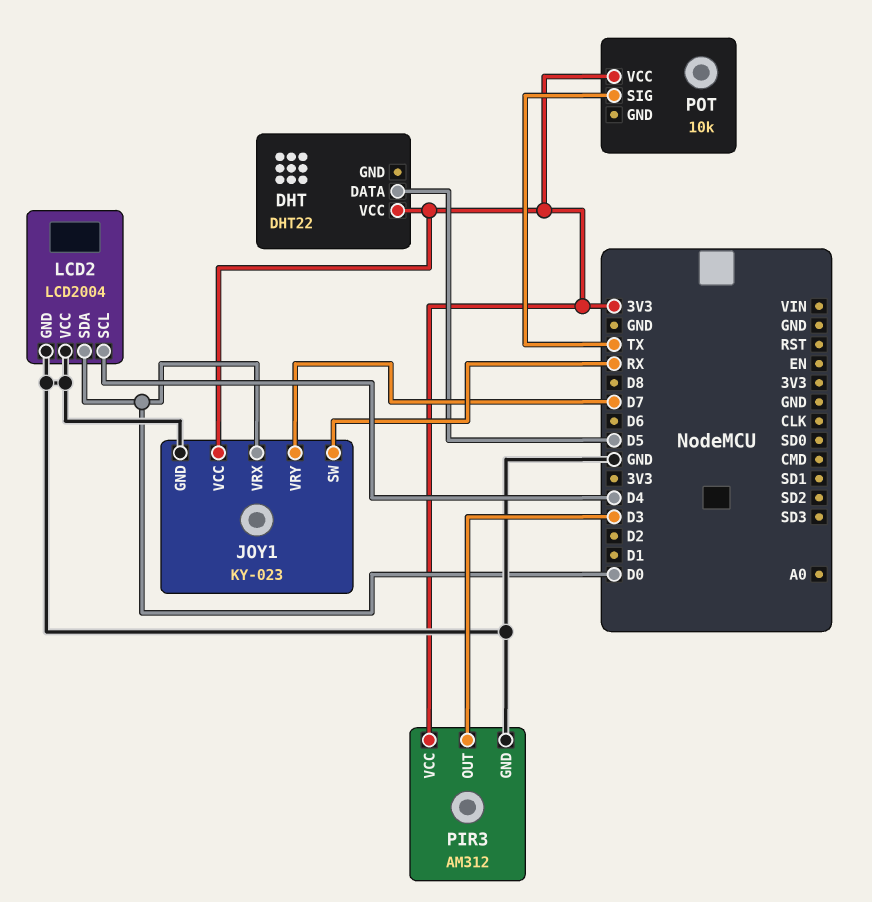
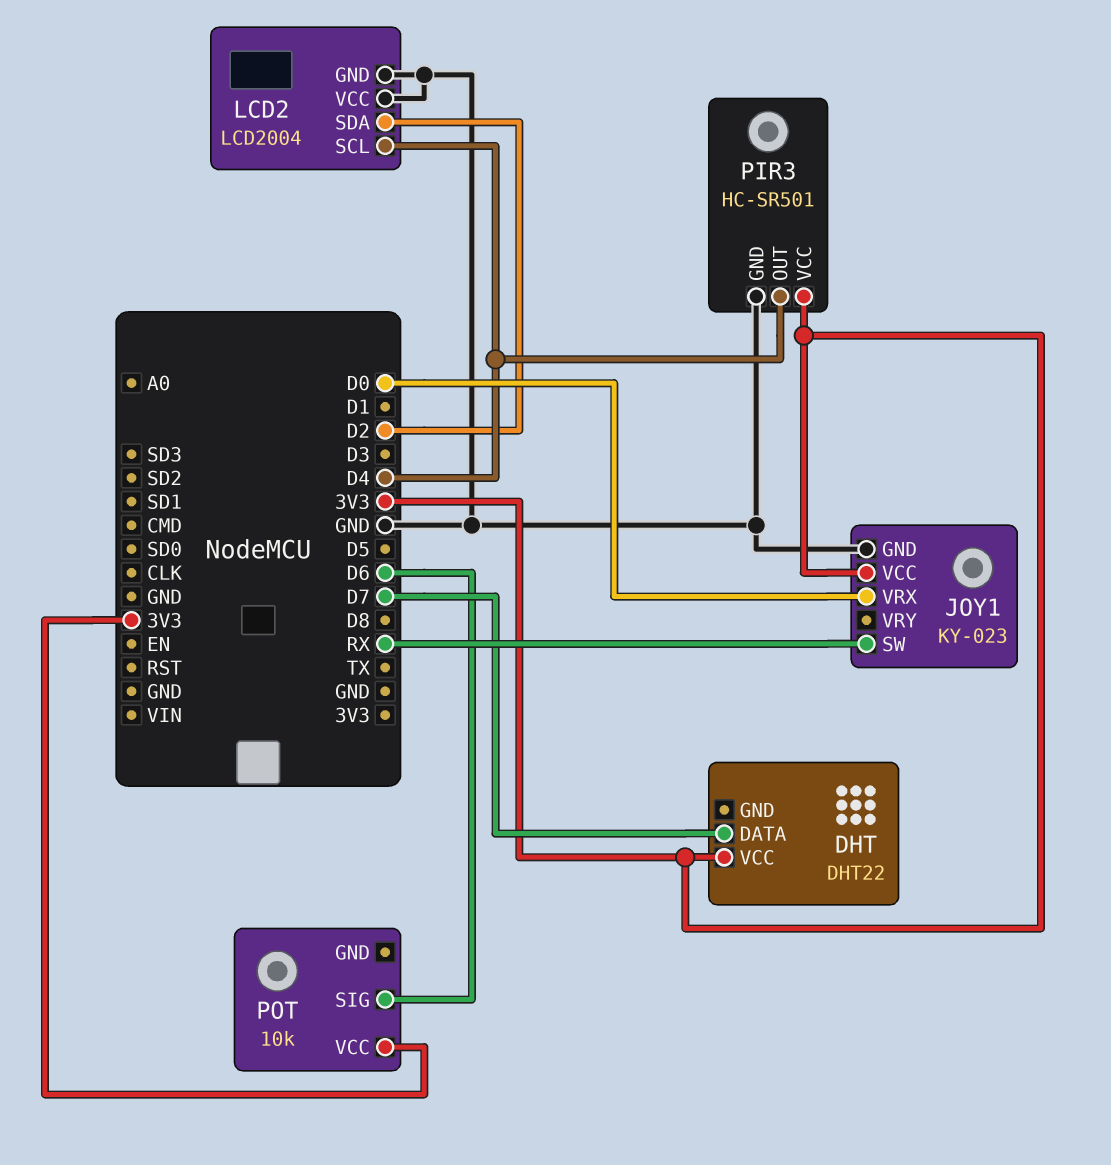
DHT pin DATA: D5 -> D7
JOY1 pin VRY: D7 -> none
LCD2 pin SDA: D0 -> D2
PIR3: AM312 -> HC-SR501
PIR3 pin OUT: D3 -> D4
POT pin SIG: TX -> D6

